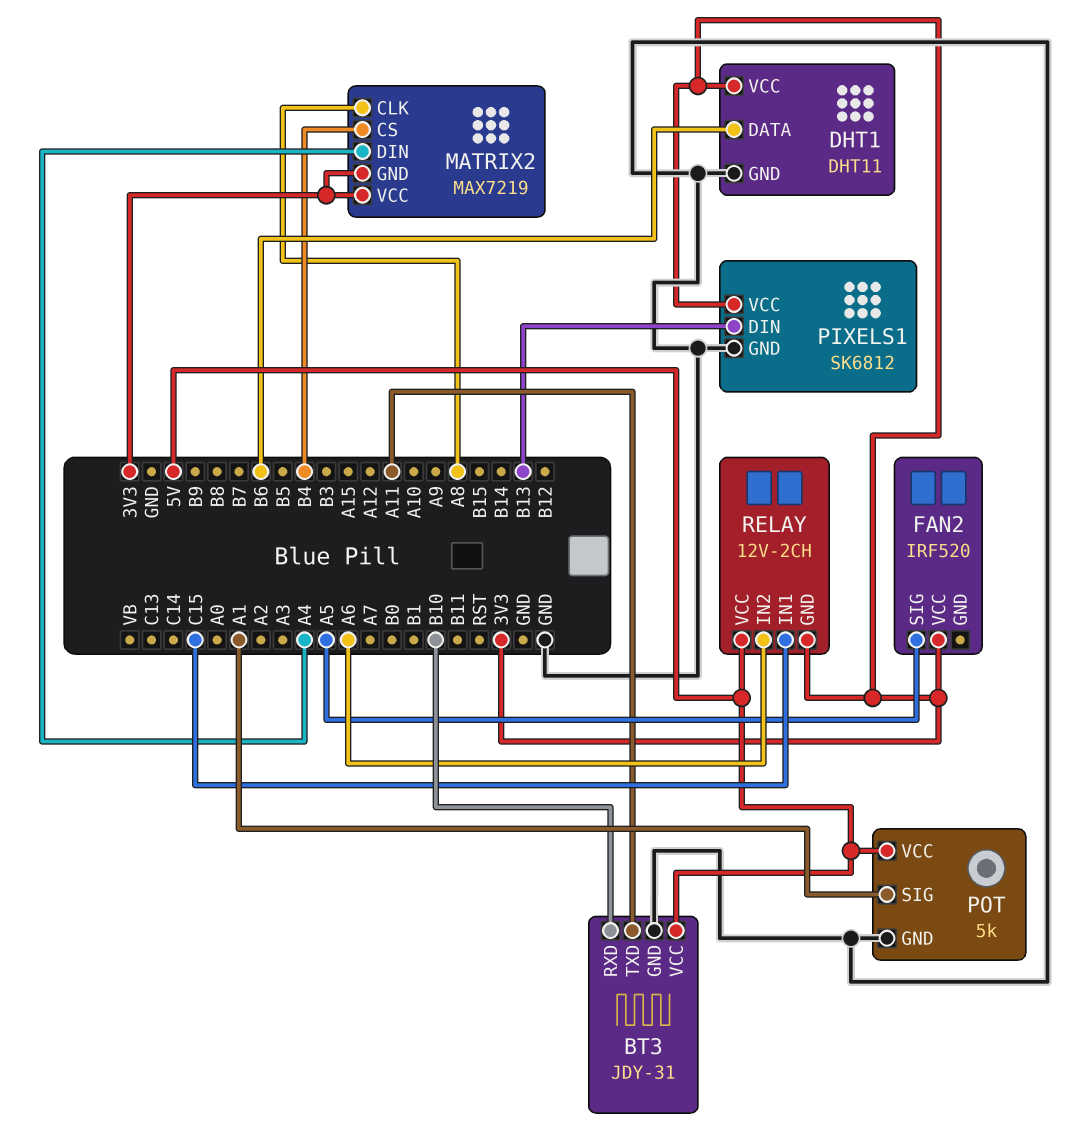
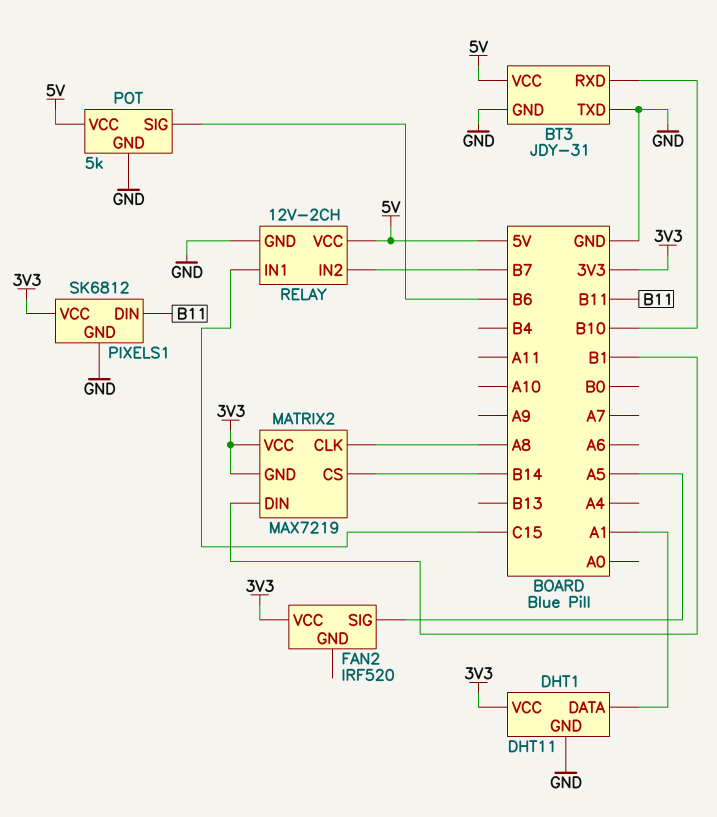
BT3 pin TXD: A11 -> GND
DHT1 pin DATA: B6 -> A1
MATRIX2 pin CS: B4 -> B14
MATRIX2 pin DIN: A4 -> B1
PIXELS1 pin DIN: B13 -> B11
POT pin SIG: A1 -> B6
RELAY pin GND: 3V3 -> GND
RELAY pin IN2: A6 -> B7

